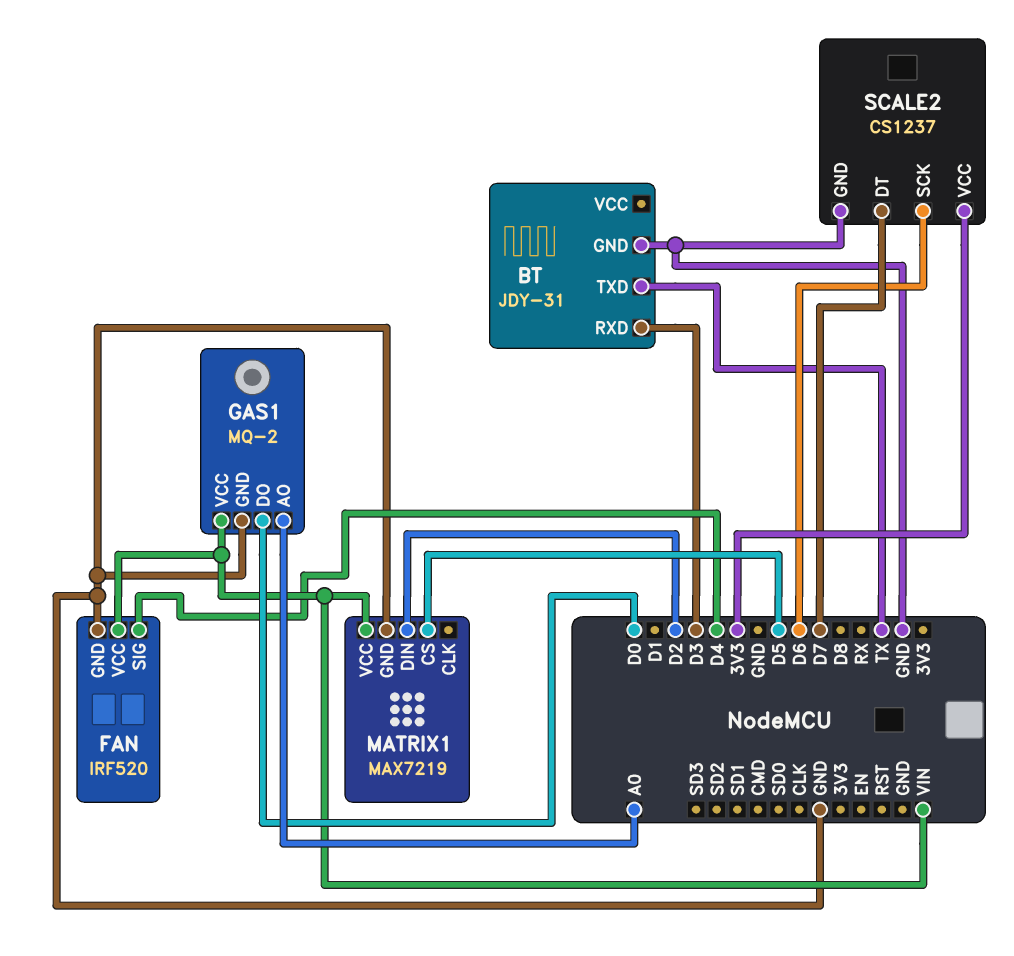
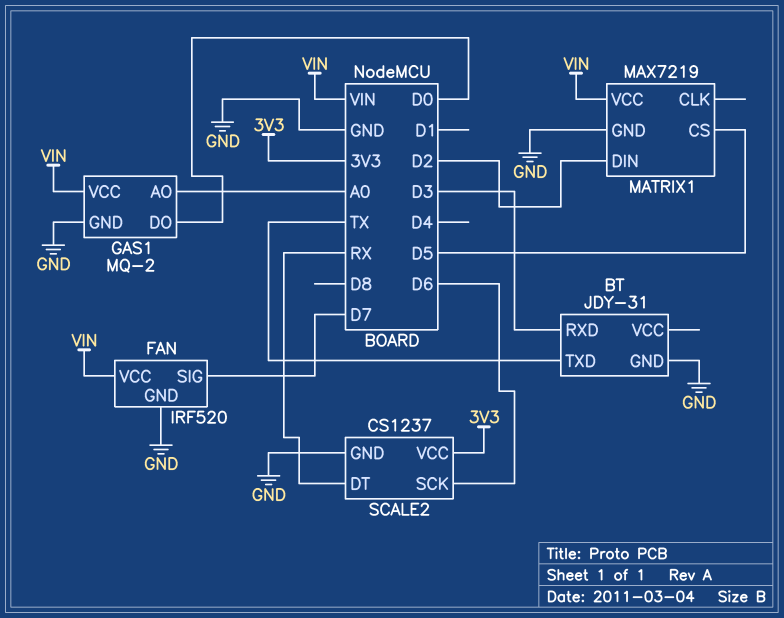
FAN pin SIG: D4 -> D7
SCALE2 pin DT: D7 -> RX

